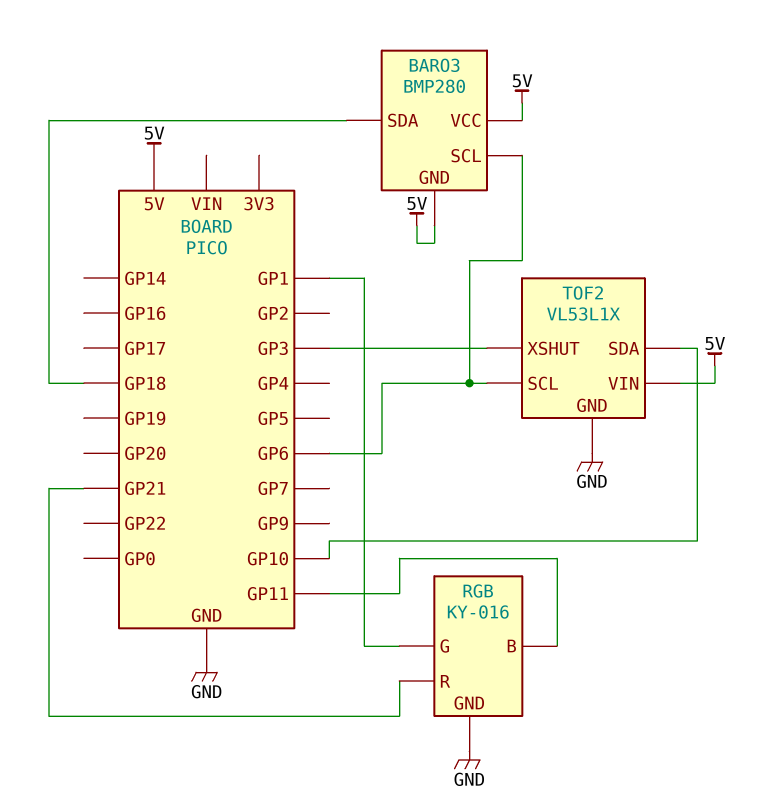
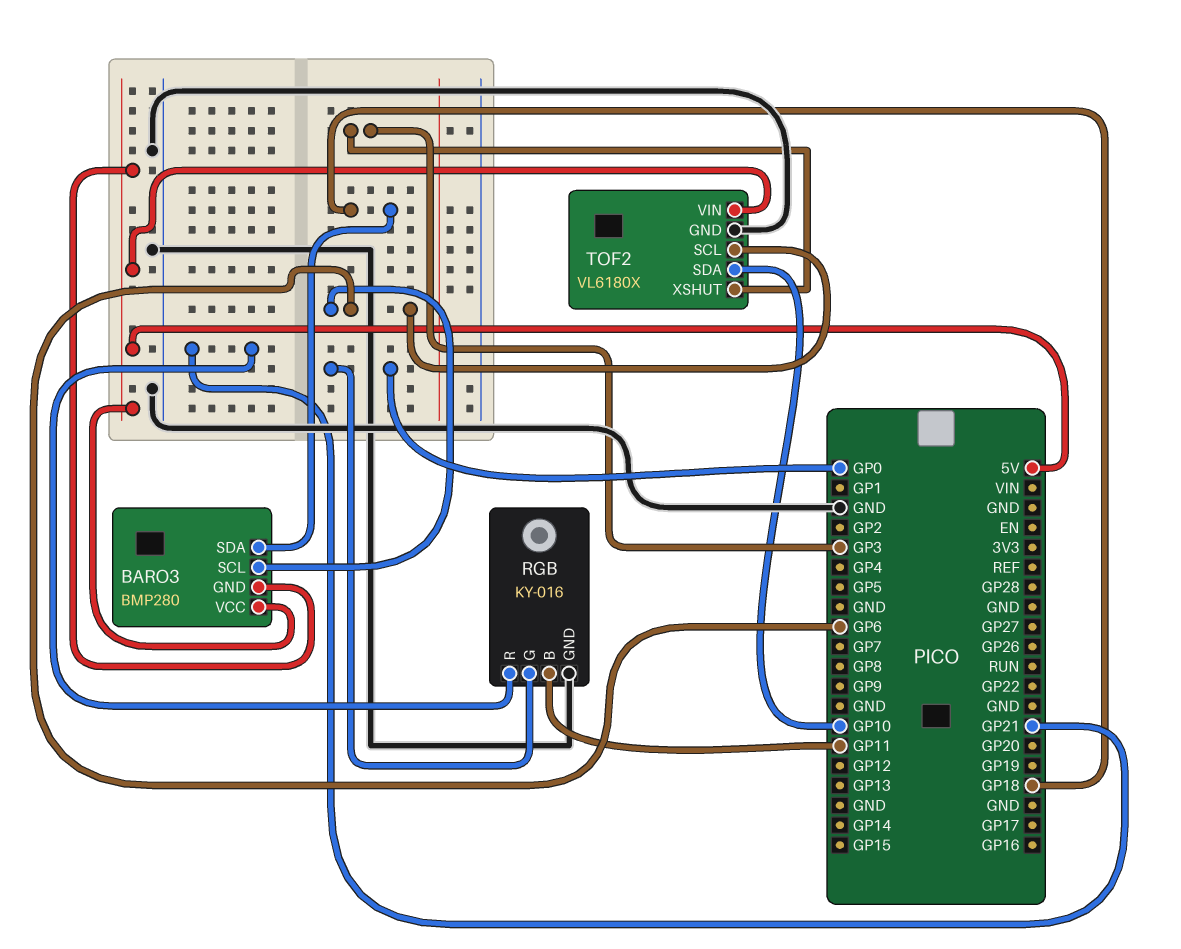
RGB pin G: GP1 -> GP0
TOF2: VL53L1X -> VL6180X

